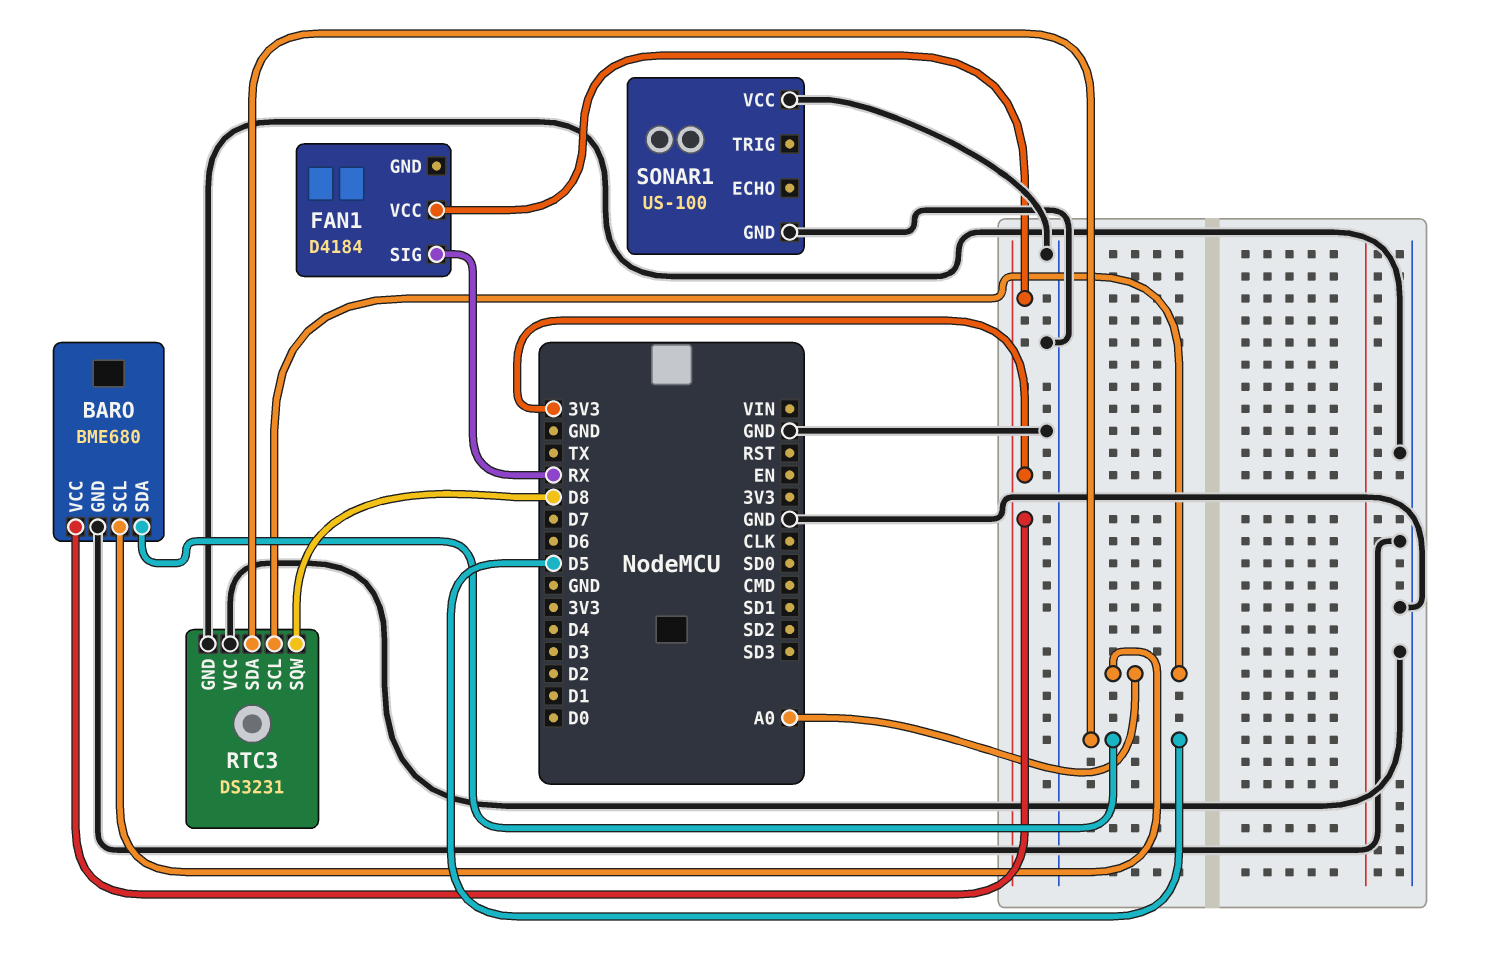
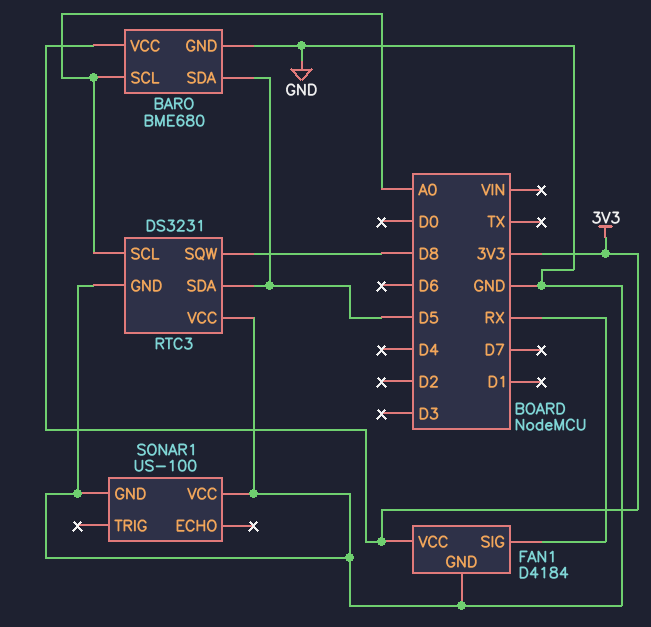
FAN1 pin GND: none -> GND

